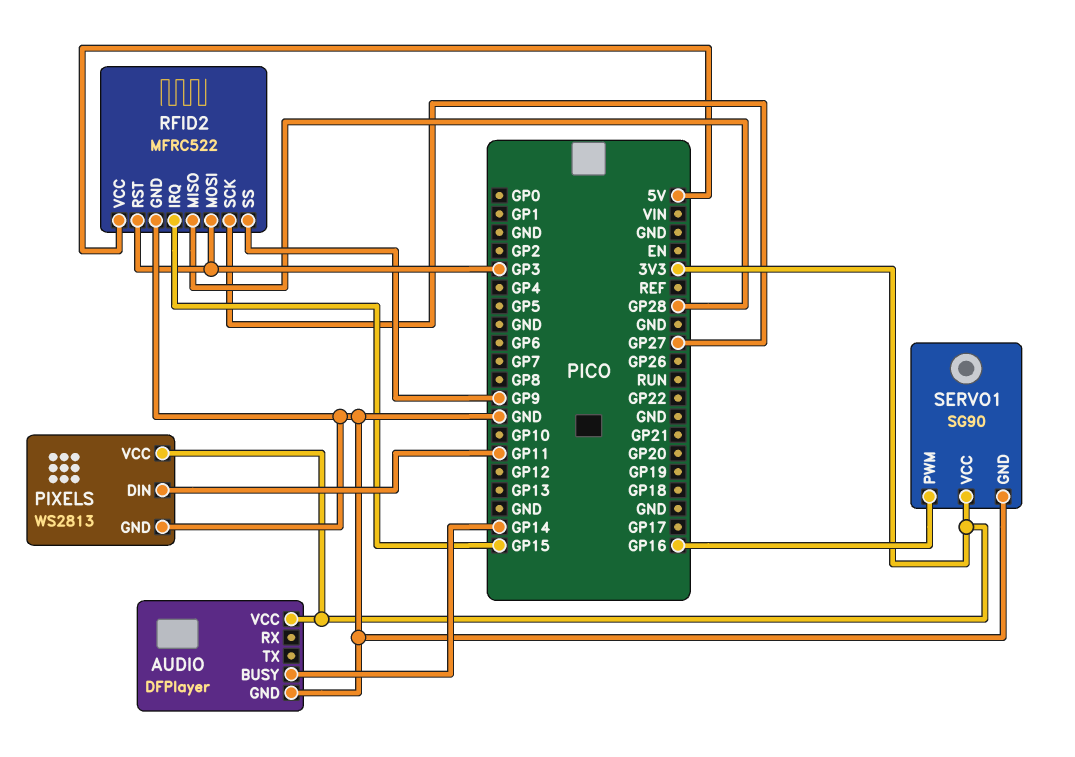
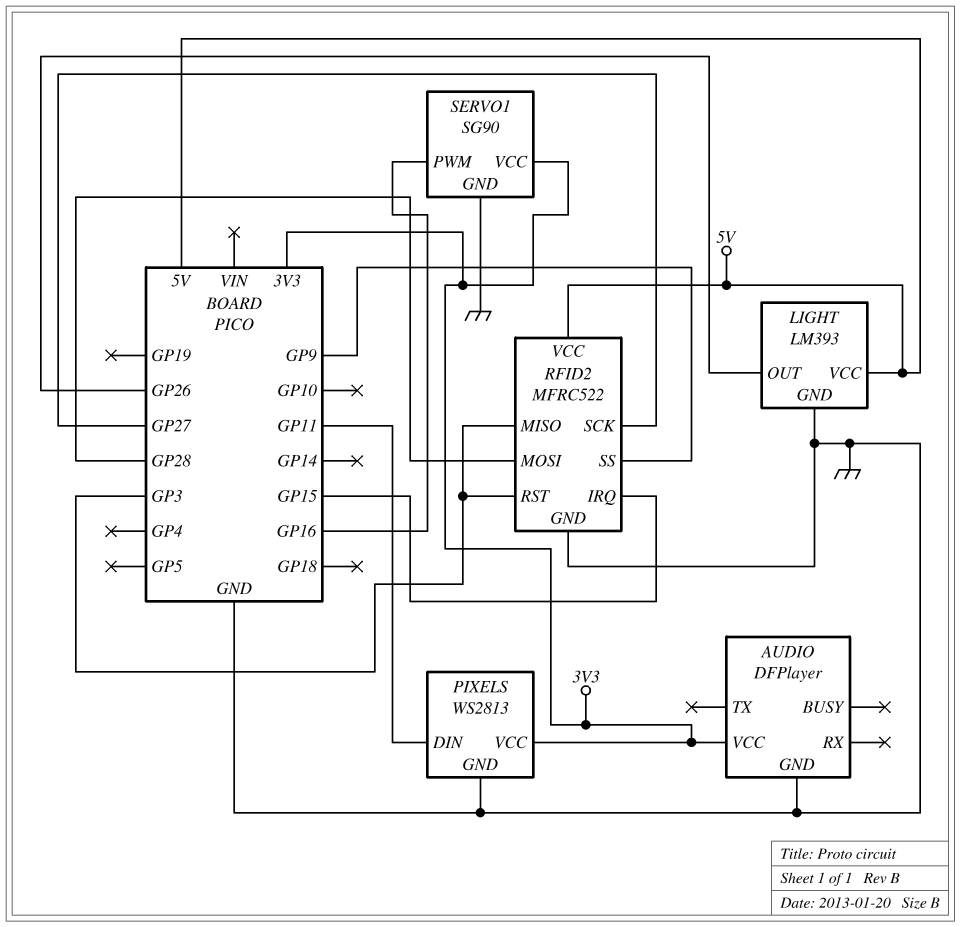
AUDIO pin BUSY: GP14 -> none
LIGHT: none -> LM393
LIGHT pin GND: none -> GND
LIGHT pin OUT: none -> GP26
LIGHT pin VCC: none -> 5V
RFID2 pin MISO: GP28 -> GP3
RFID2 pin MOSI: GP3 -> GP28

